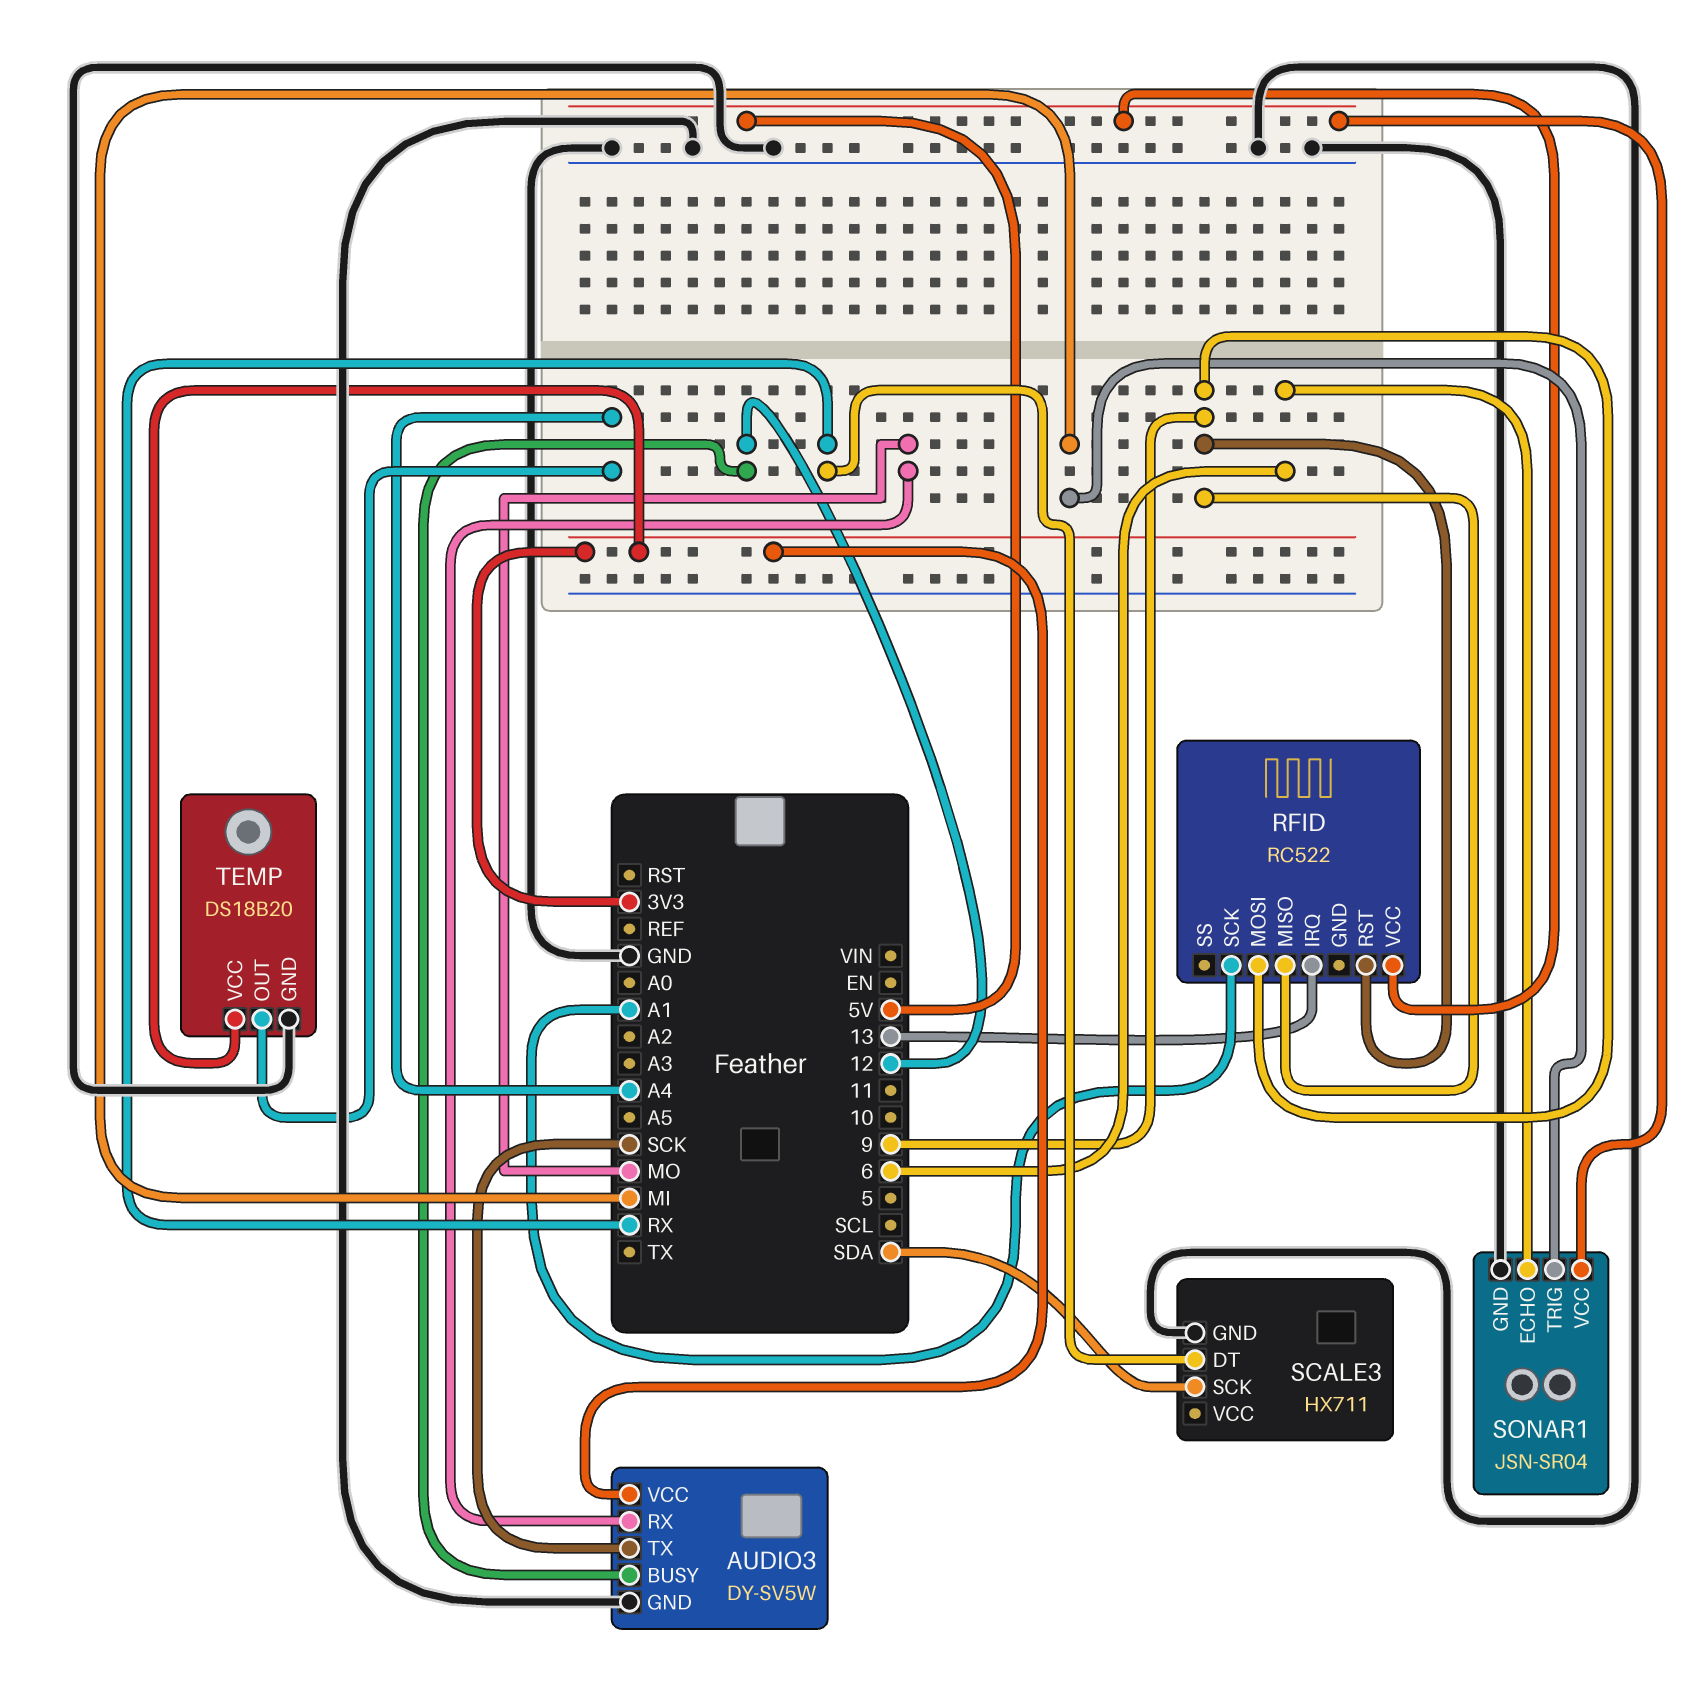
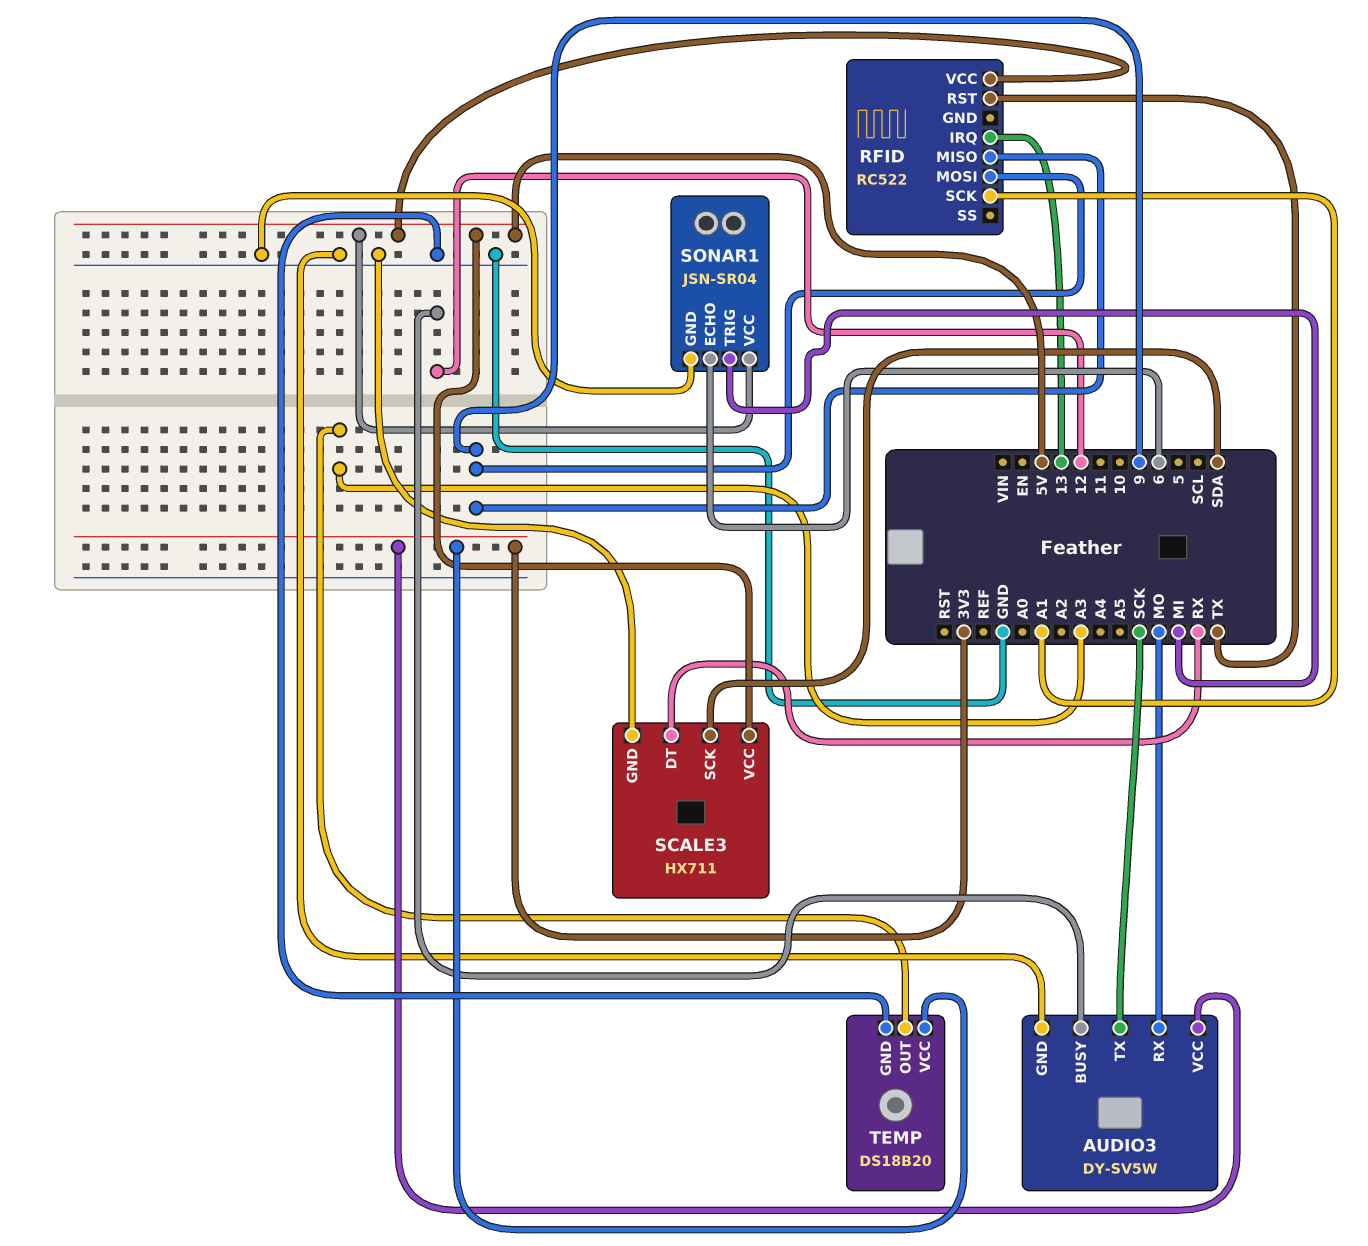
RFID pin RST: 9 -> TX
SCALE3 pin VCC: none -> 5V
TEMP pin OUT: A4 -> A3

